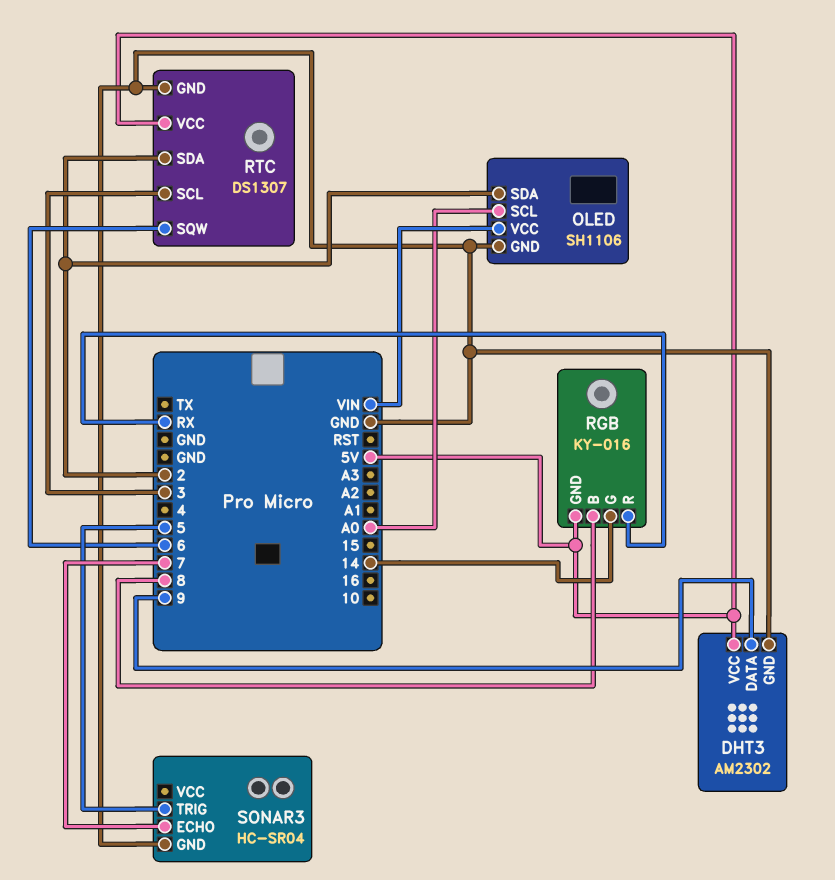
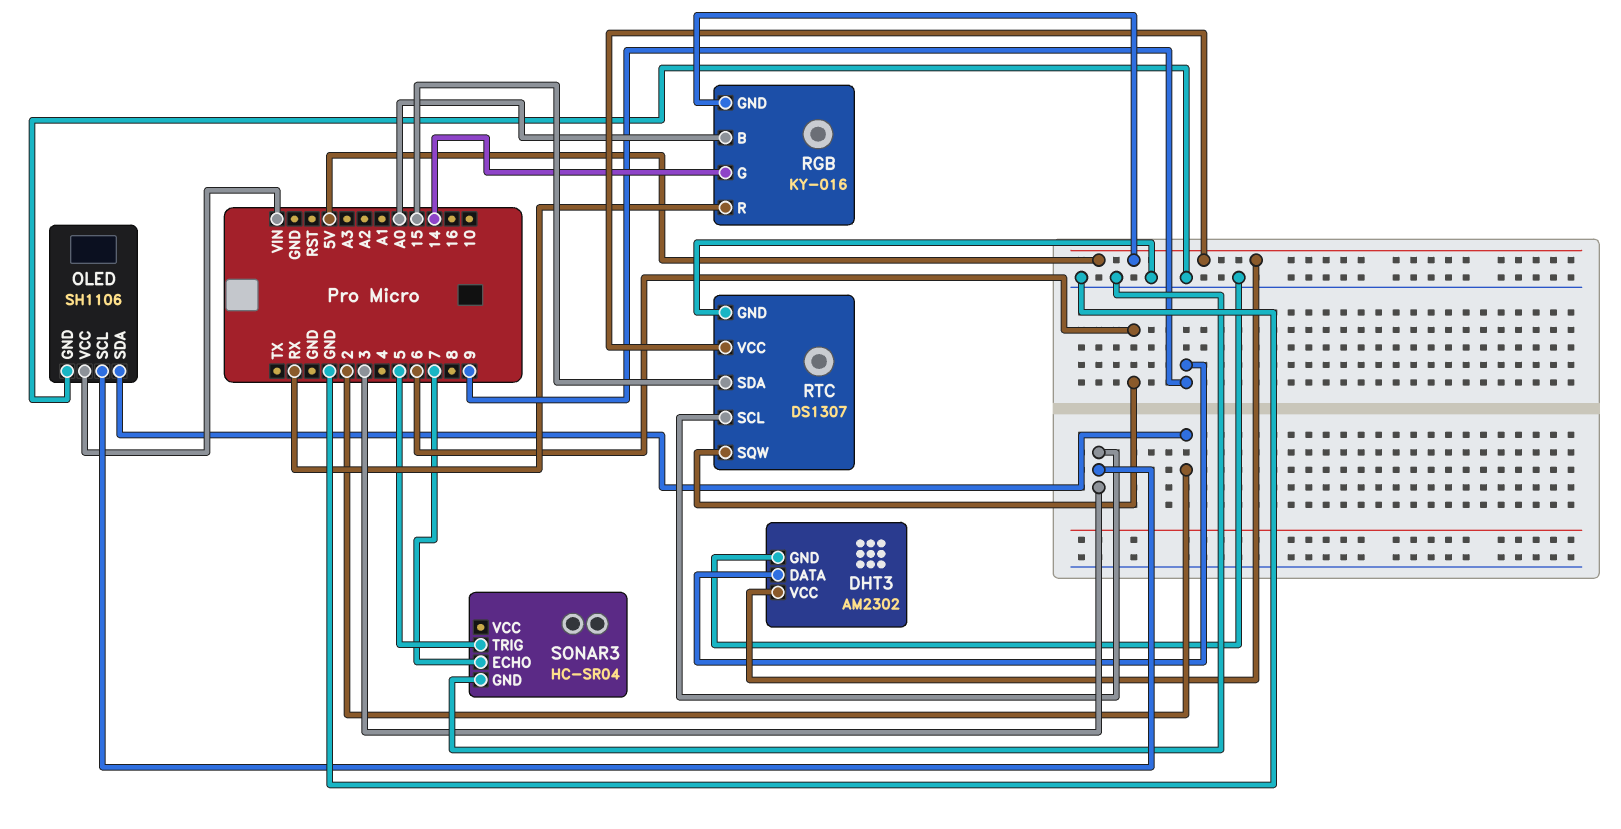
OLED pin SCL: A0 -> 3
RGB pin B: 8 -> A0
RTC pin SDA: 2 -> 15

